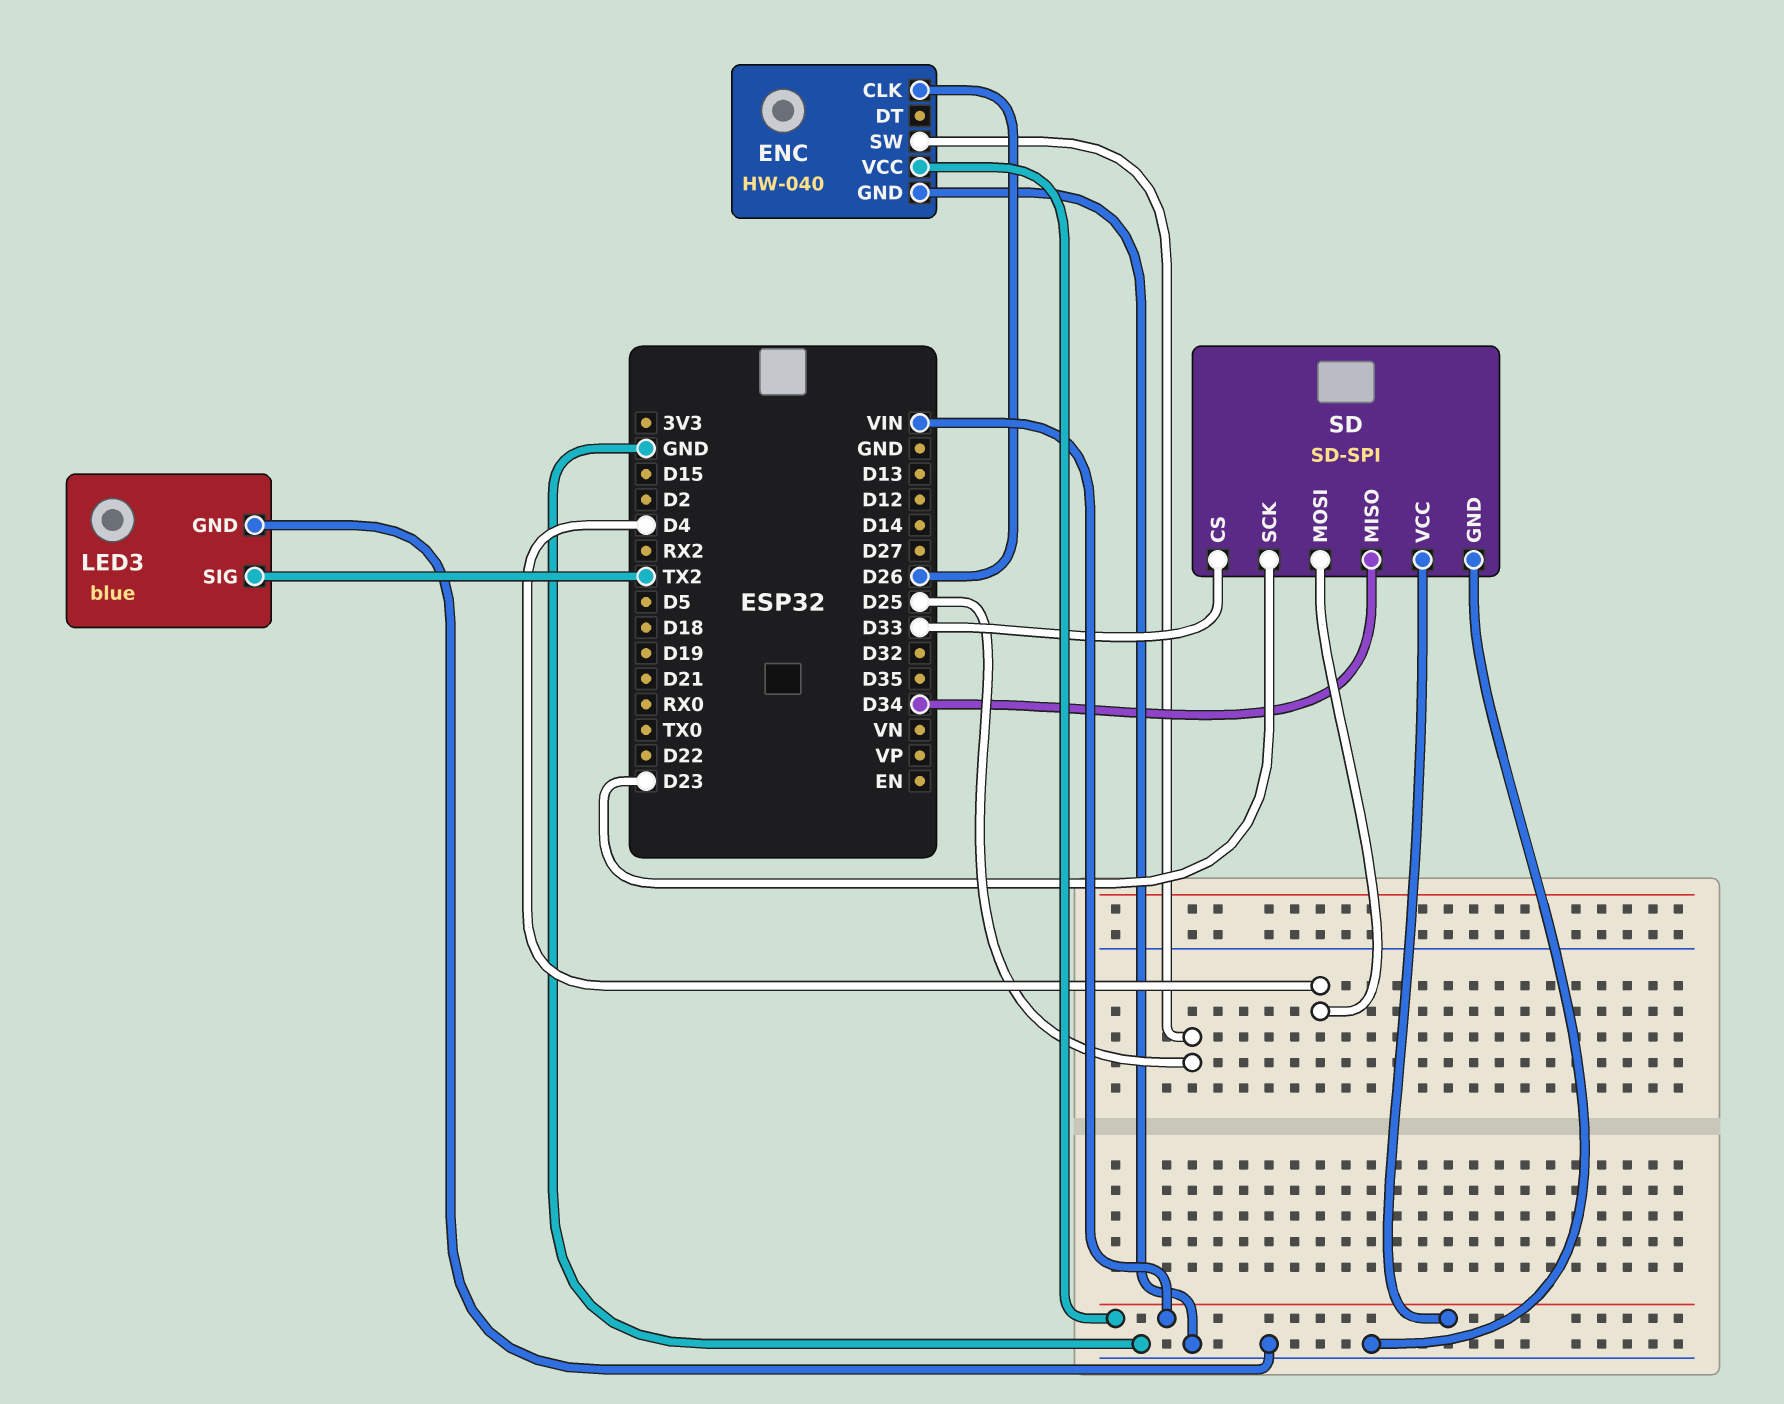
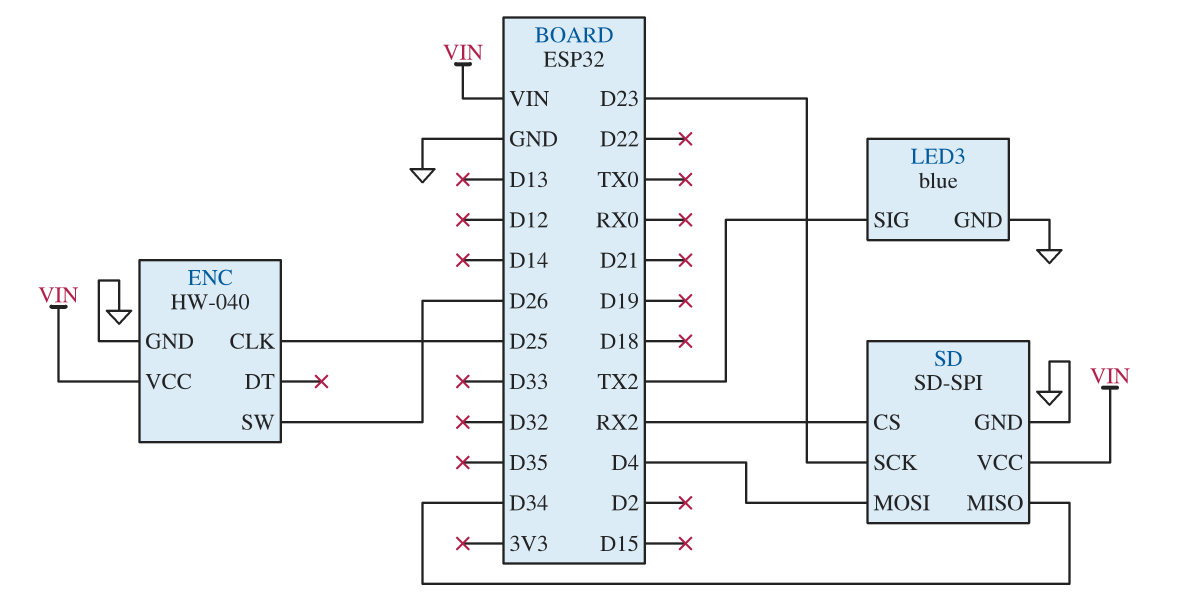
ENC pin CLK: D26 -> D25
ENC pin SW: D25 -> D26
SD pin CS: D33 -> RX2

